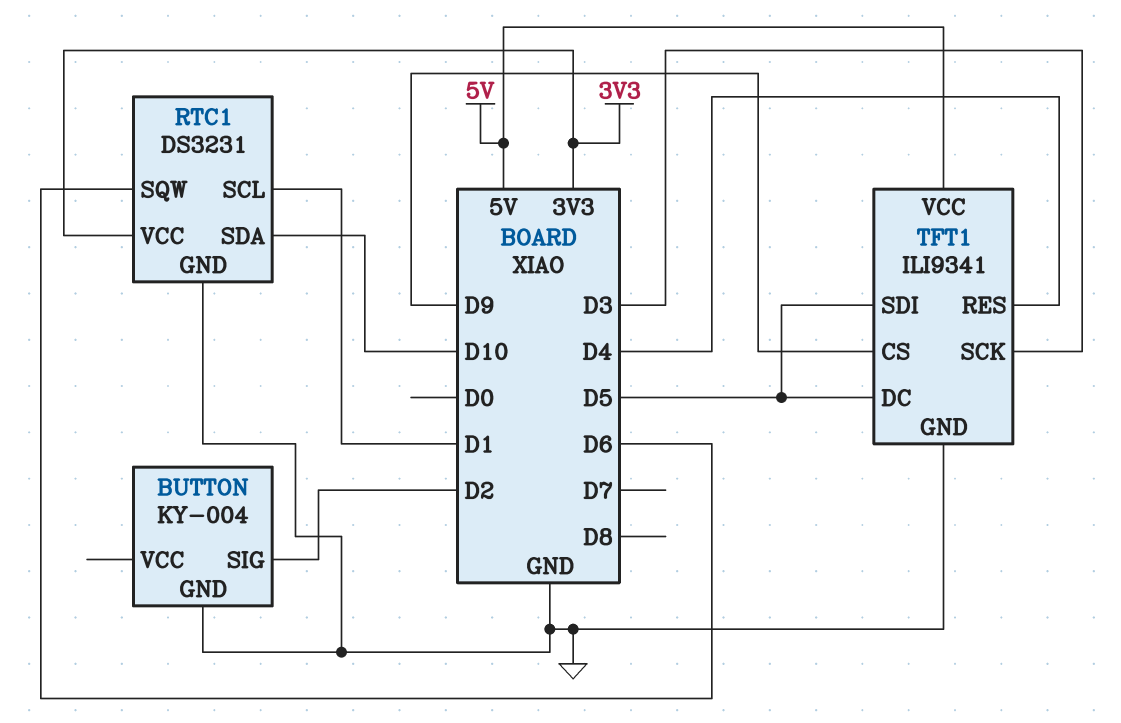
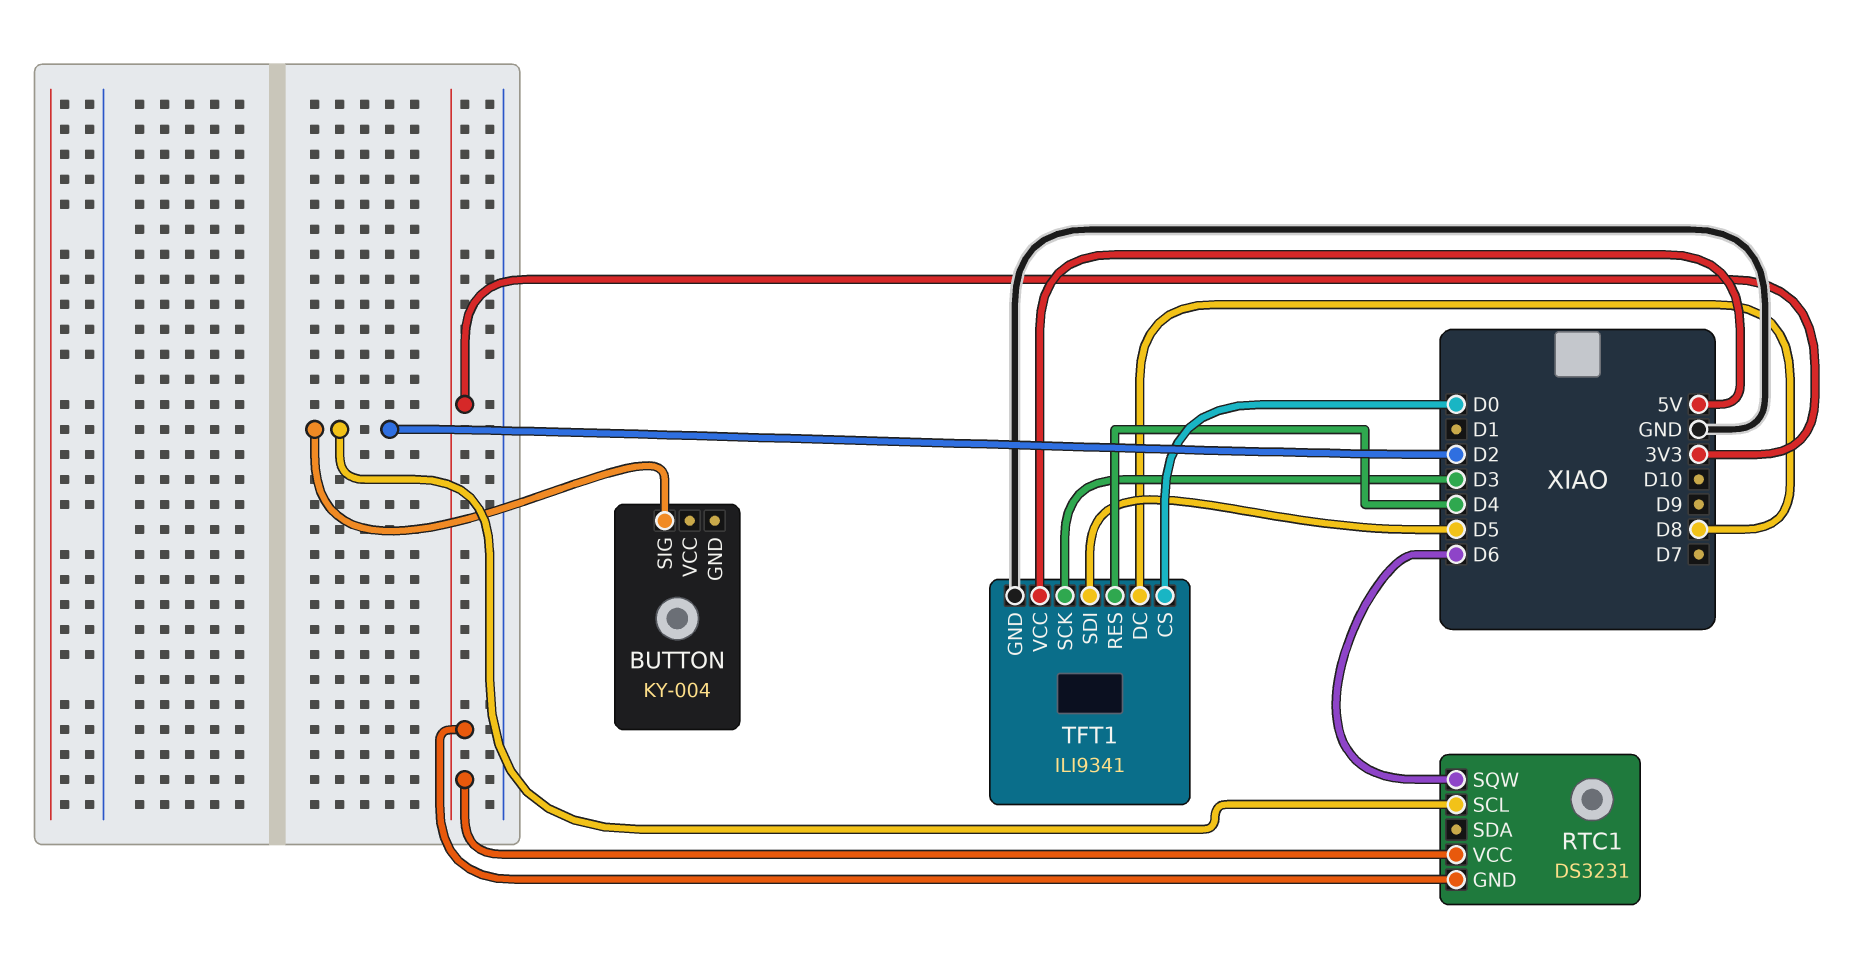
BUTTON pin GND: GND -> none
RTC1 pin GND: GND -> 3V3
RTC1 pin SCL: D1 -> D2
RTC1 pin SDA: D10 -> none
TFT1 pin CS: D9 -> D0
TFT1 pin DC: D5 -> D8

